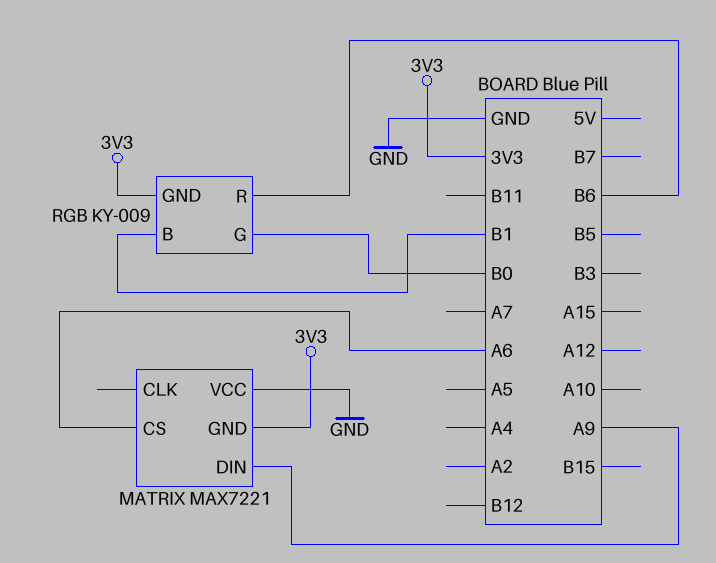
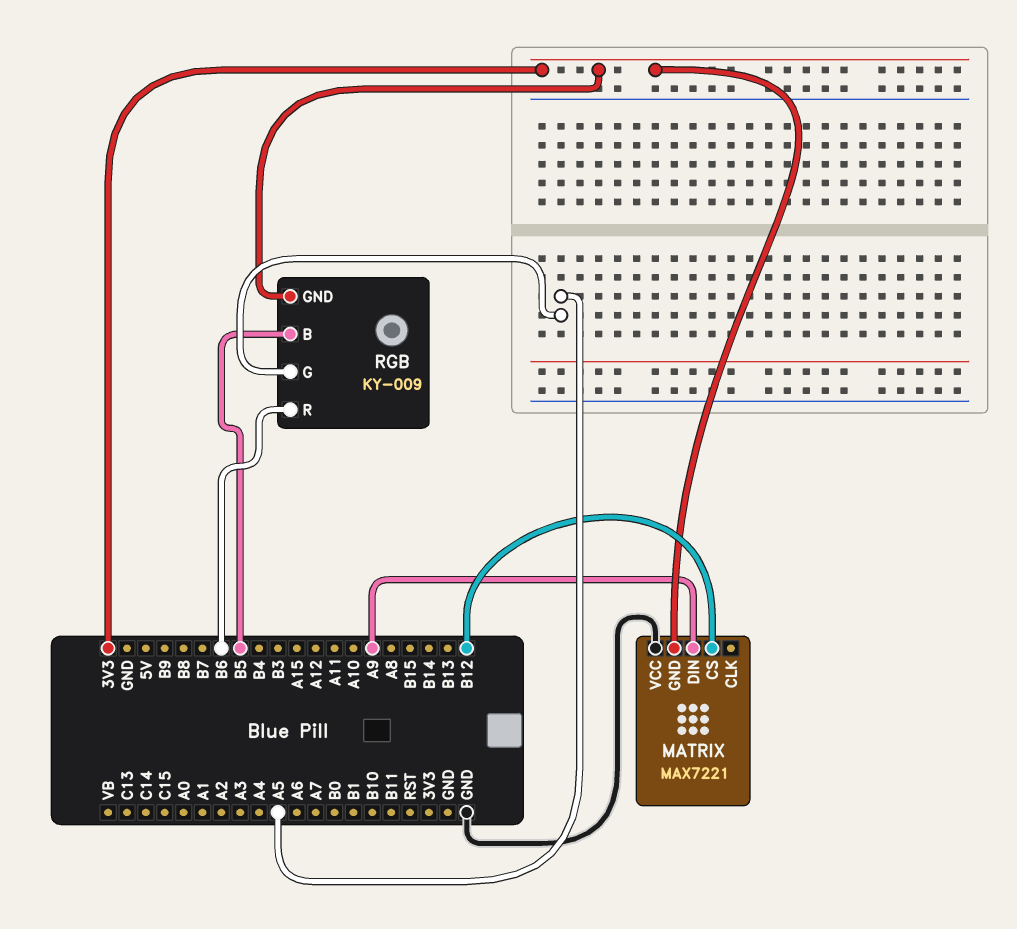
MATRIX pin CS: A6 -> B12
RGB pin B: B1 -> B5
RGB pin G: B0 -> A5

